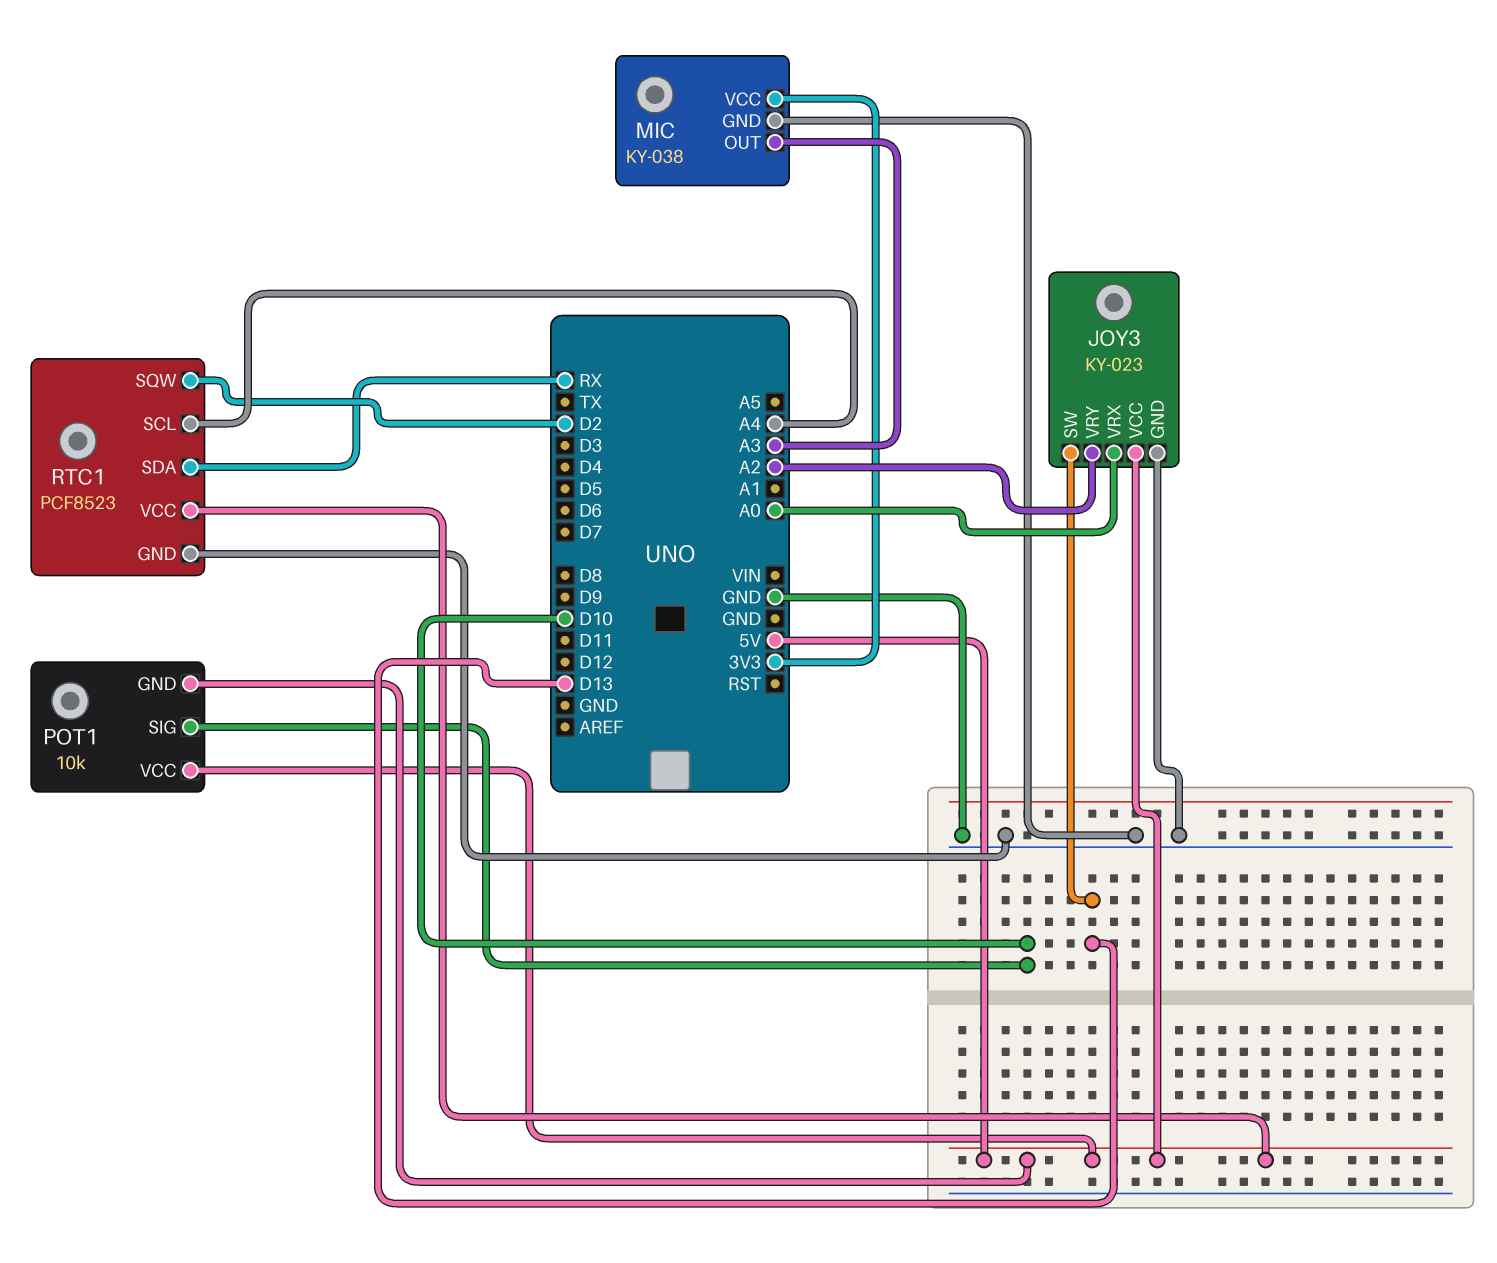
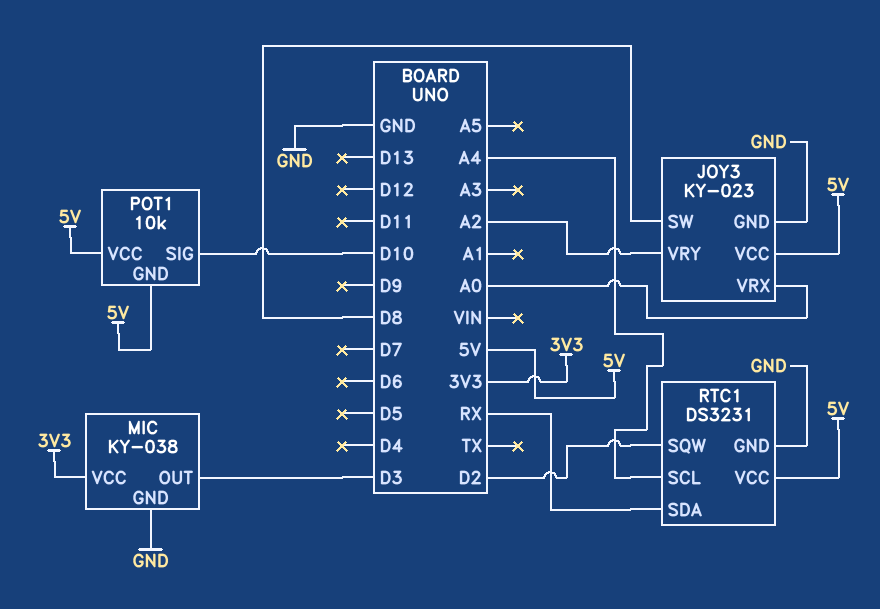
JOY3 pin SW: D13 -> D8
MIC pin OUT: A3 -> D3
RTC1: PCF8523 -> DS3231

